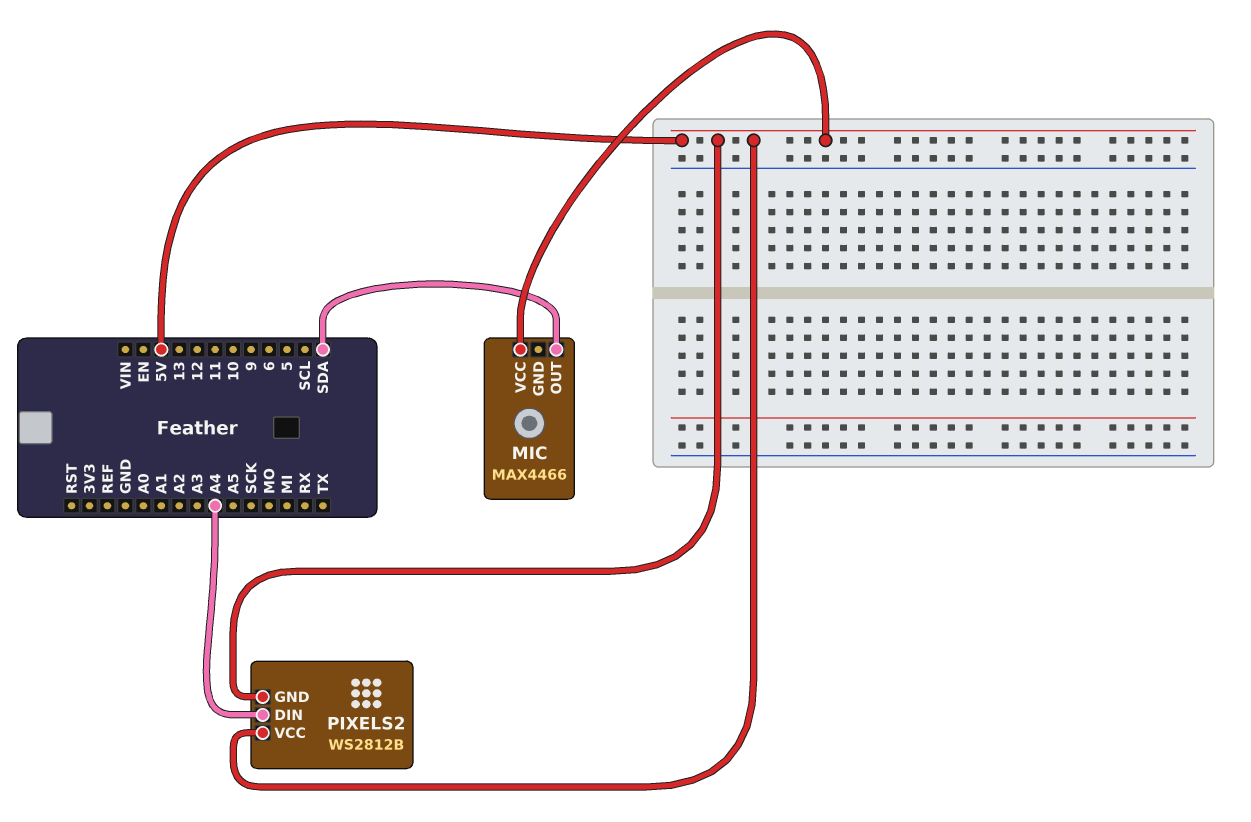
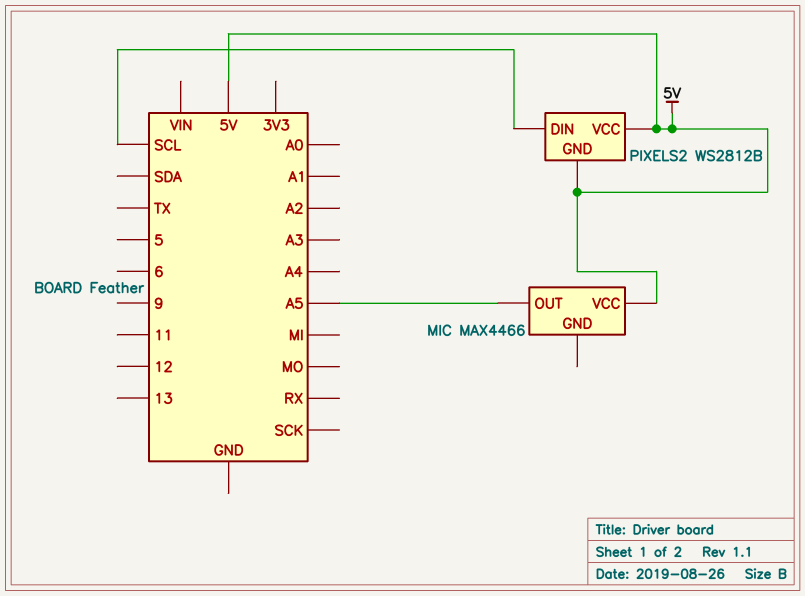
MIC pin OUT: SDA -> A5
PIXELS2 pin DIN: A4 -> SCL

